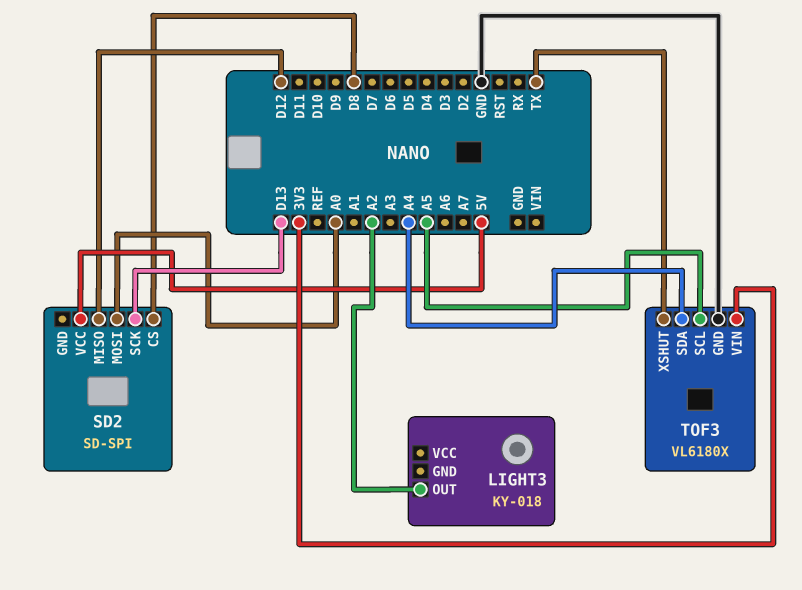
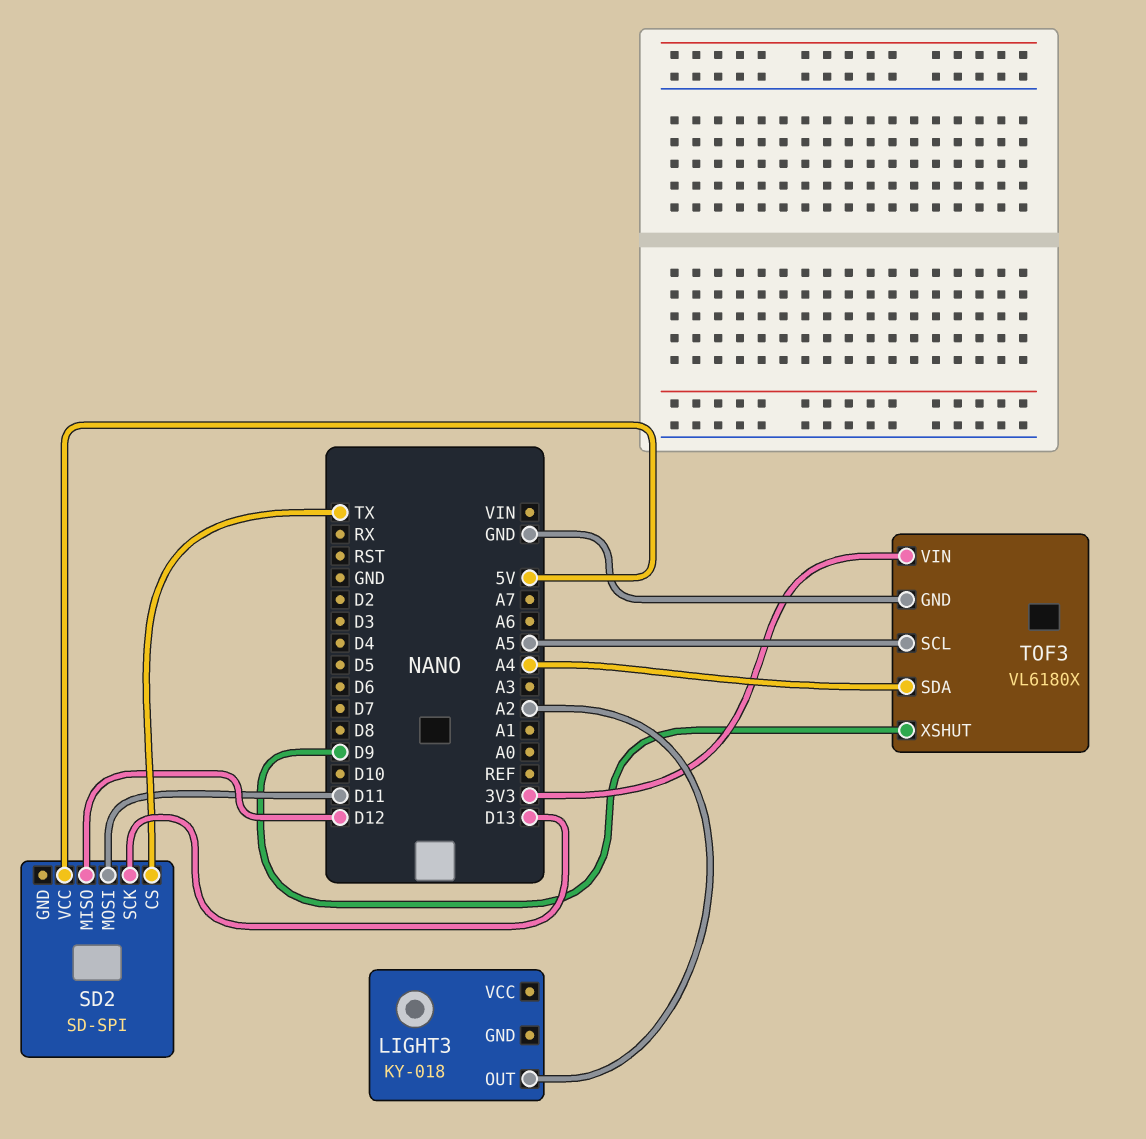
SD2 pin CS: D8 -> TX
SD2 pin MOSI: A0 -> D11
TOF3 pin XSHUT: TX -> D9

